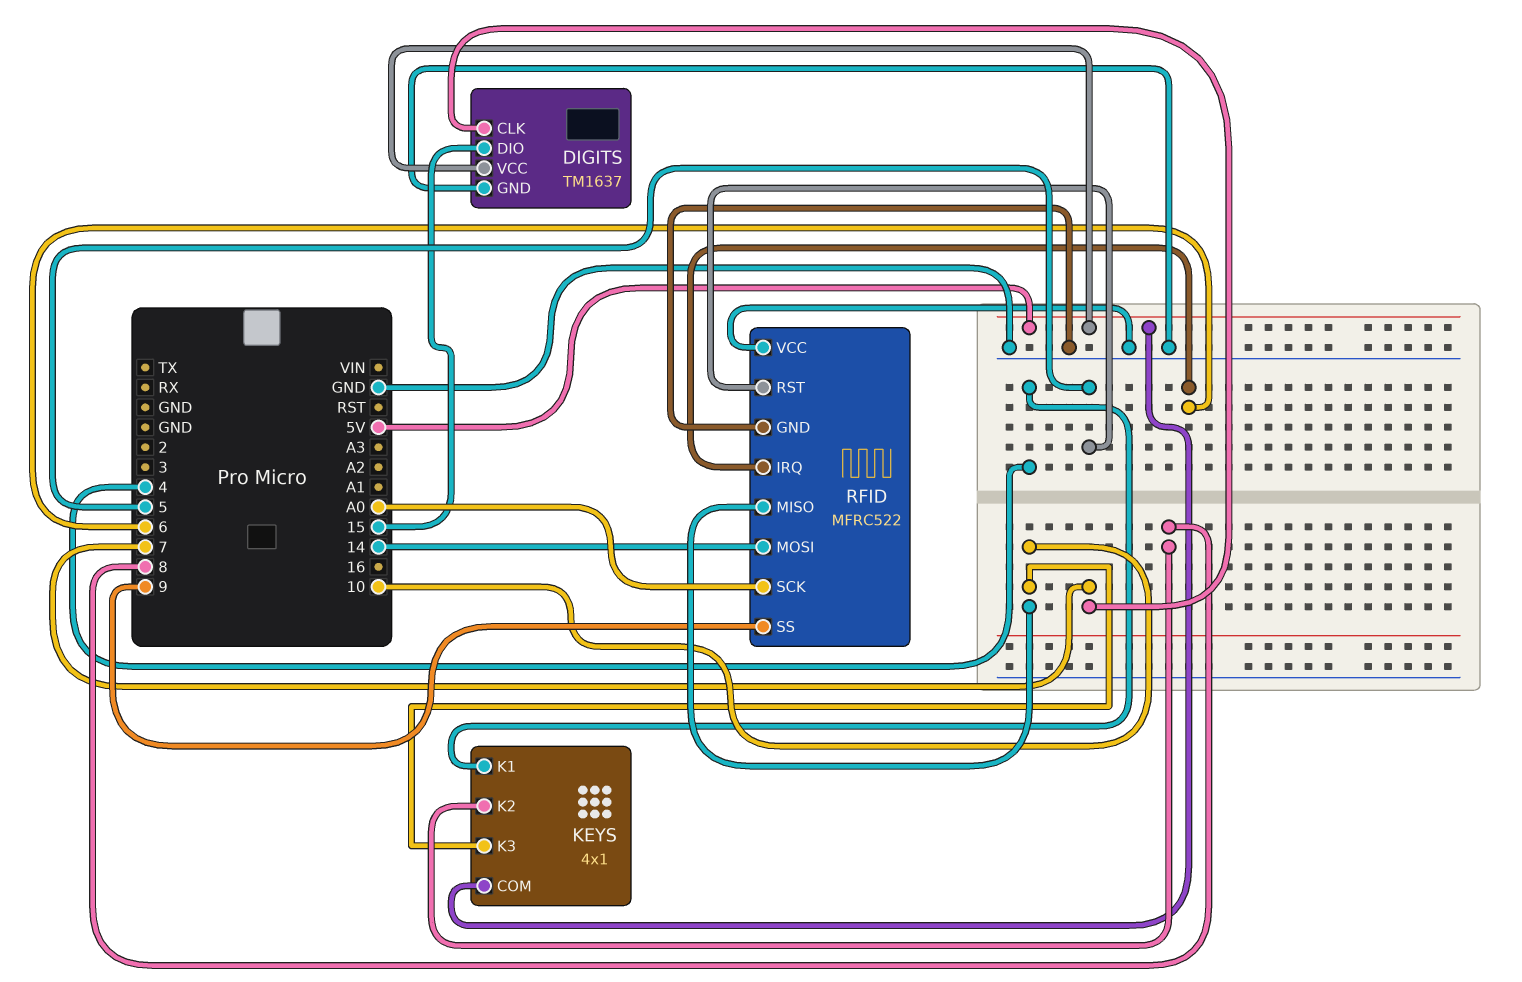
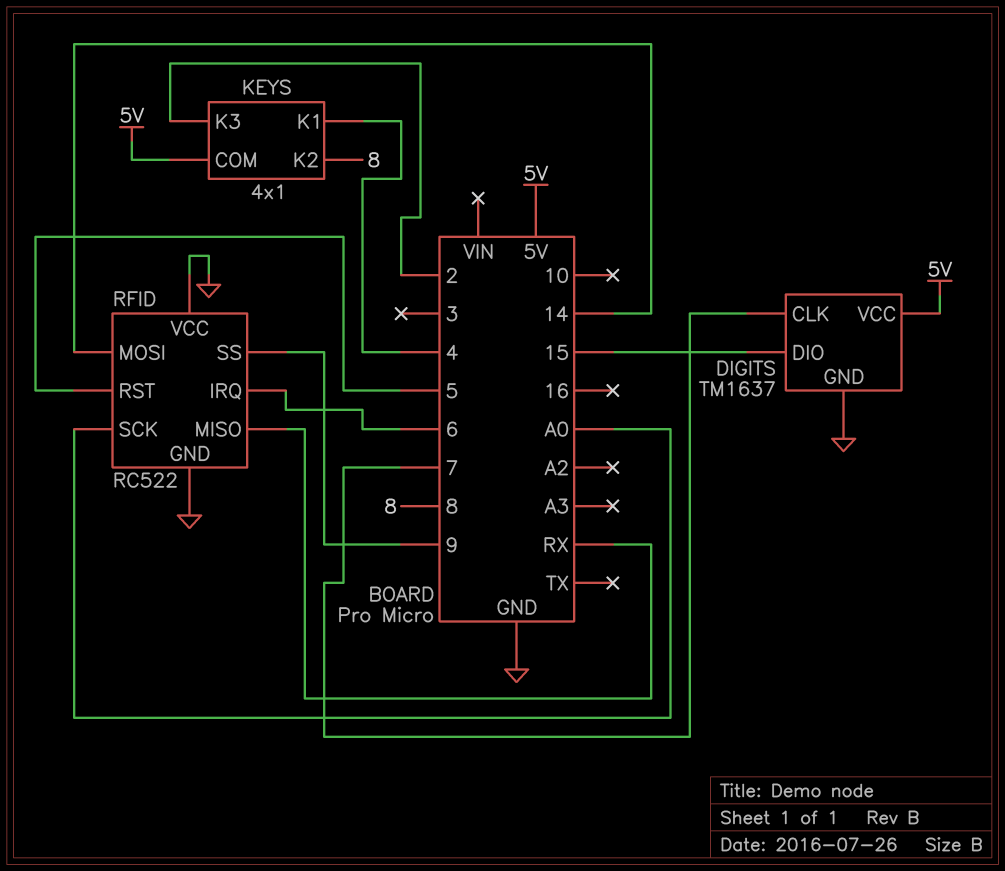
KEYS pin K3: 10 -> 2
RFID: MFRC522 -> RC522
RFID pin MISO: 10 -> RX

